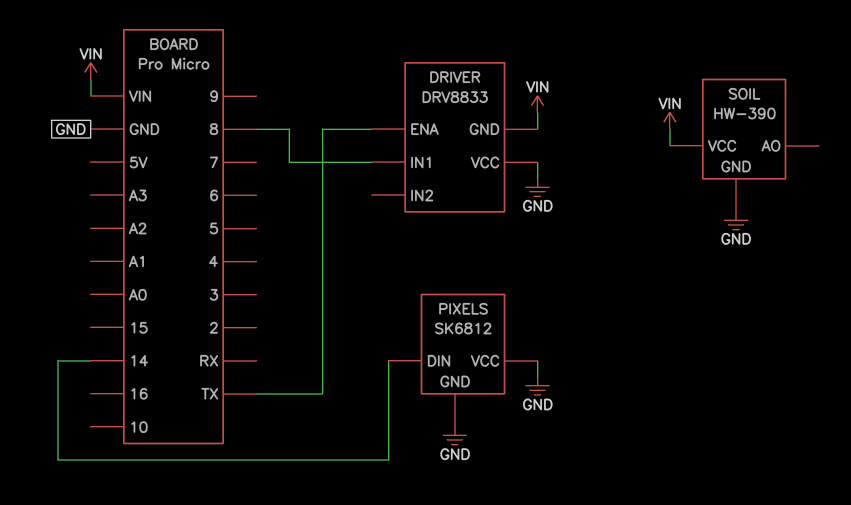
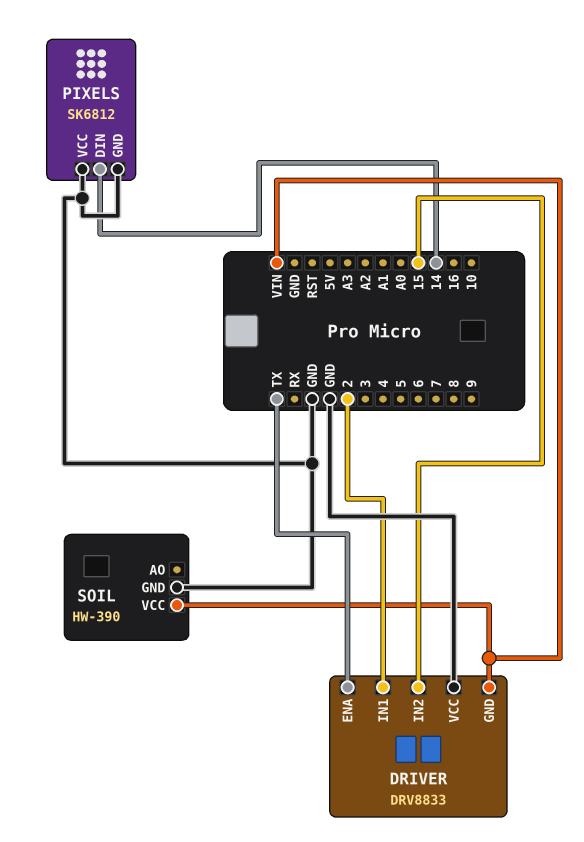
DRIVER pin IN1: 8 -> 2
DRIVER pin IN2: none -> 15

